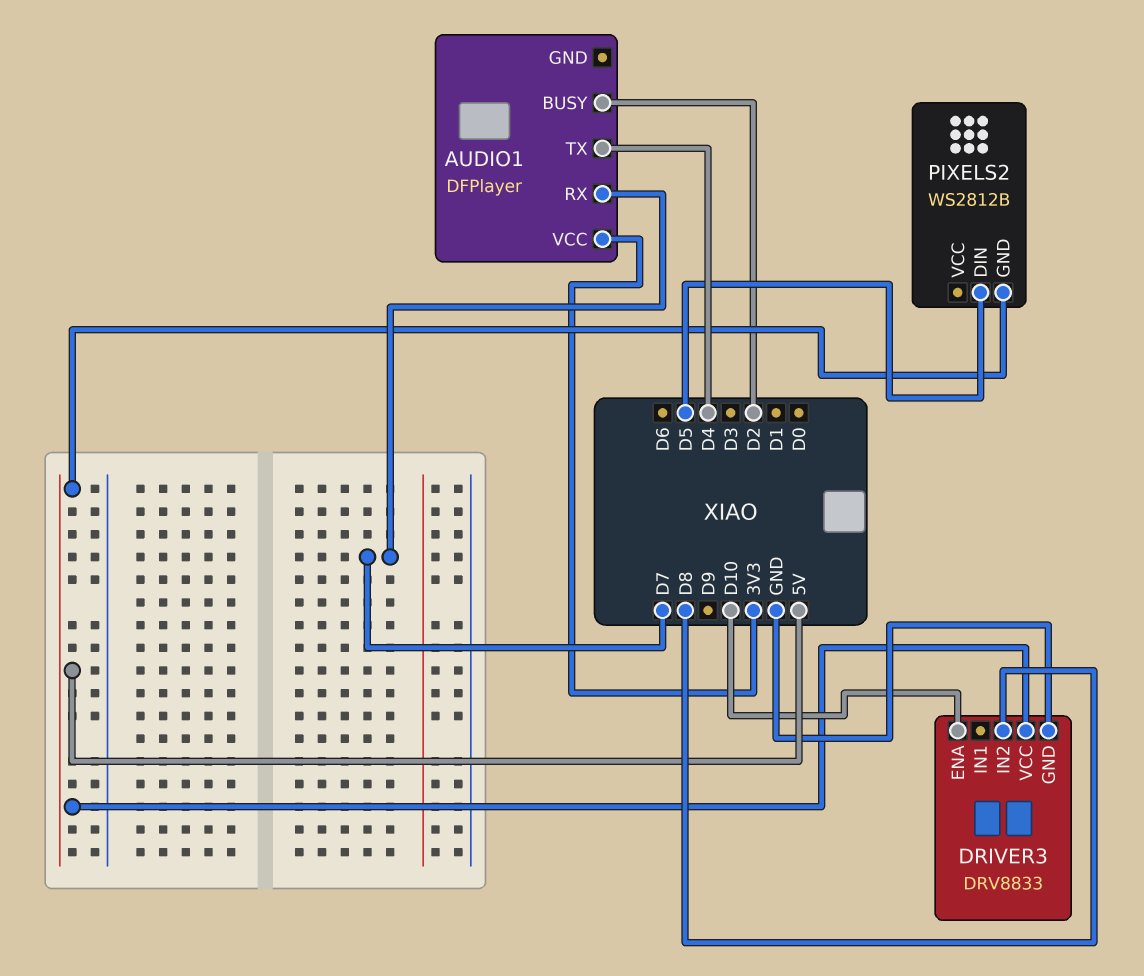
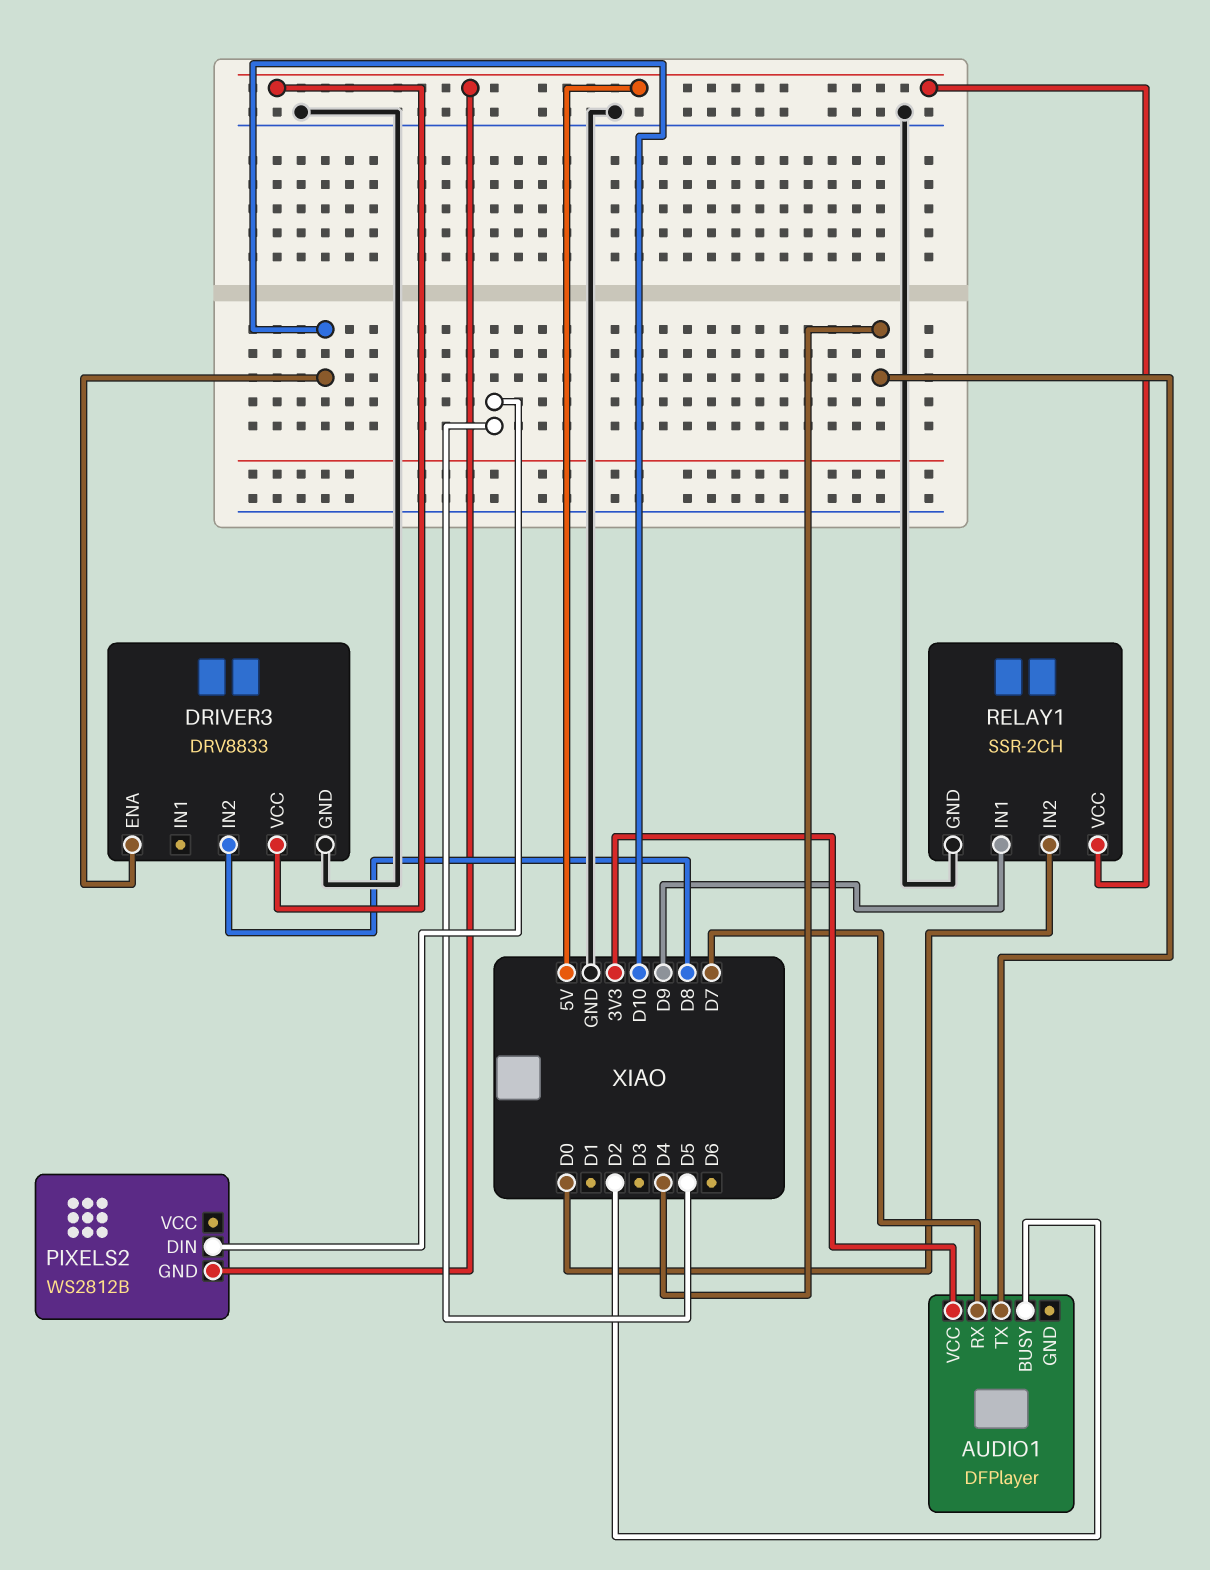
RELAY1: none -> SSR-2CH
RELAY1 pin GND: none -> GND
RELAY1 pin IN1: none -> D9
RELAY1 pin IN2: none -> D0
RELAY1 pin VCC: none -> 5V

